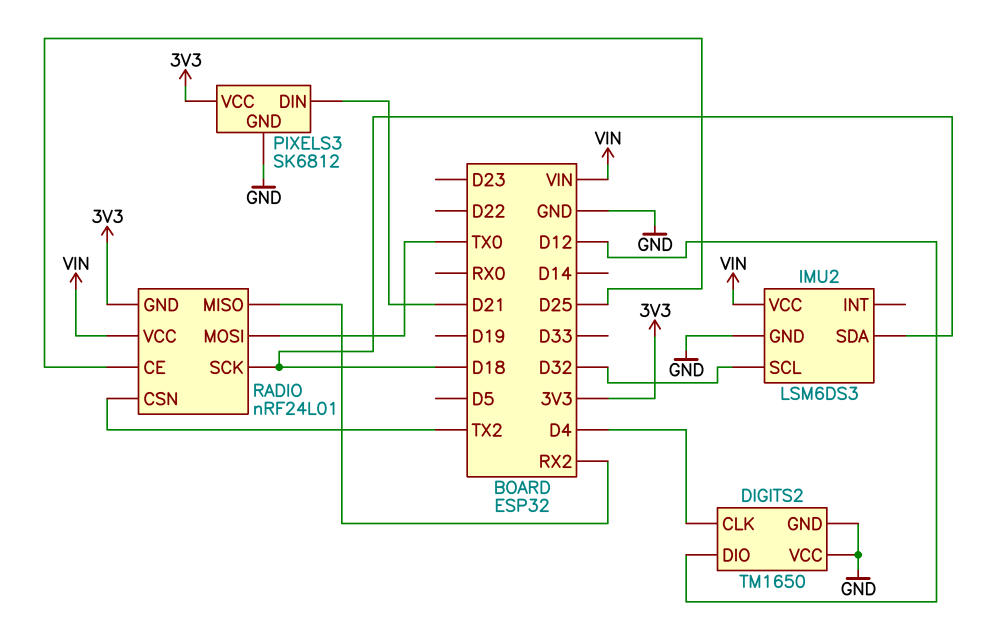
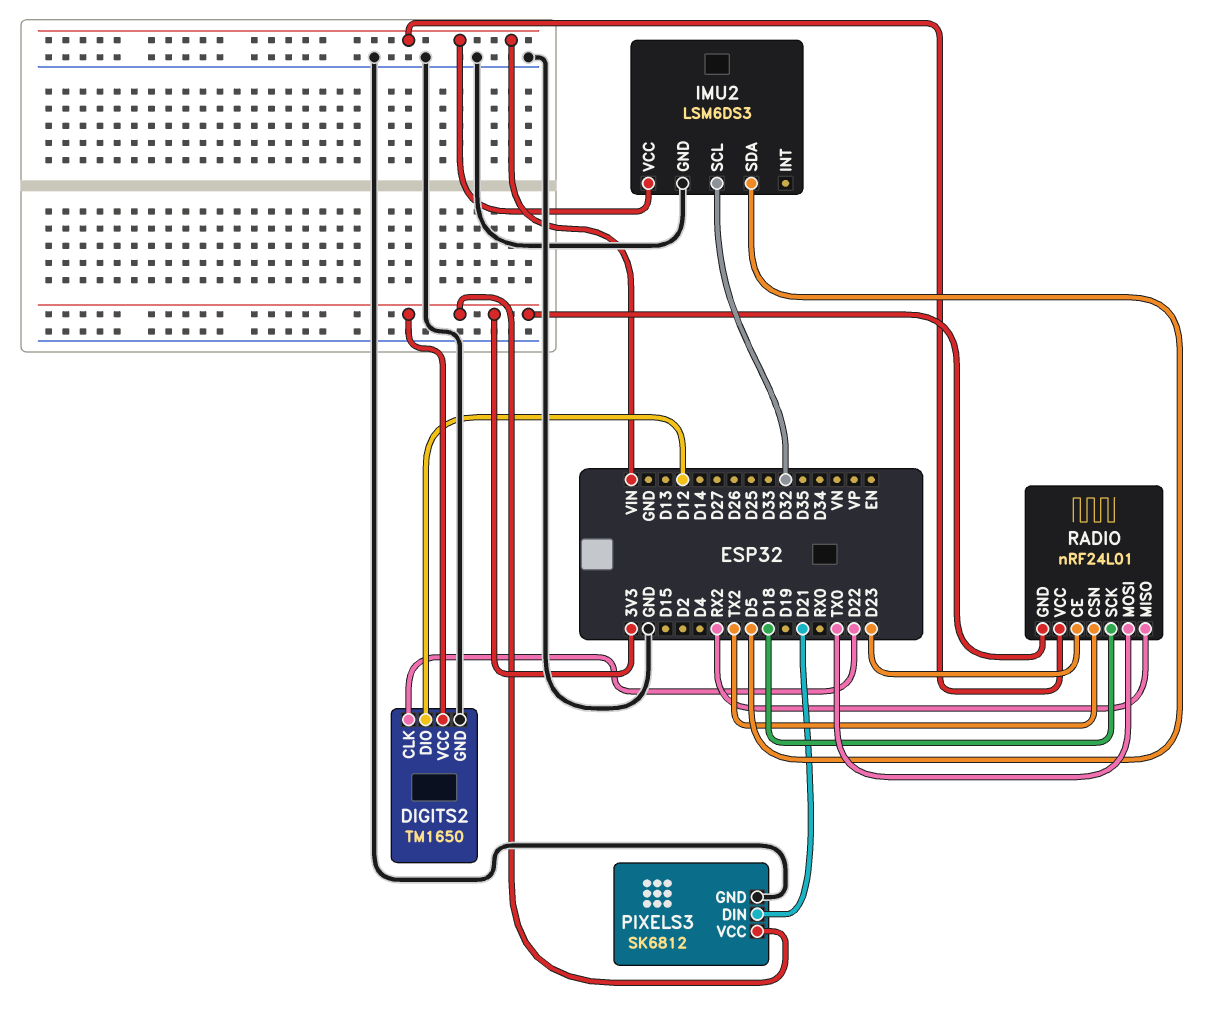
DIGITS2 pin CLK: D4 -> D22
DIGITS2 pin VCC: GND -> 3V3
IMU2 pin SDA: D18 -> D5
RADIO pin CE: D25 -> D23

